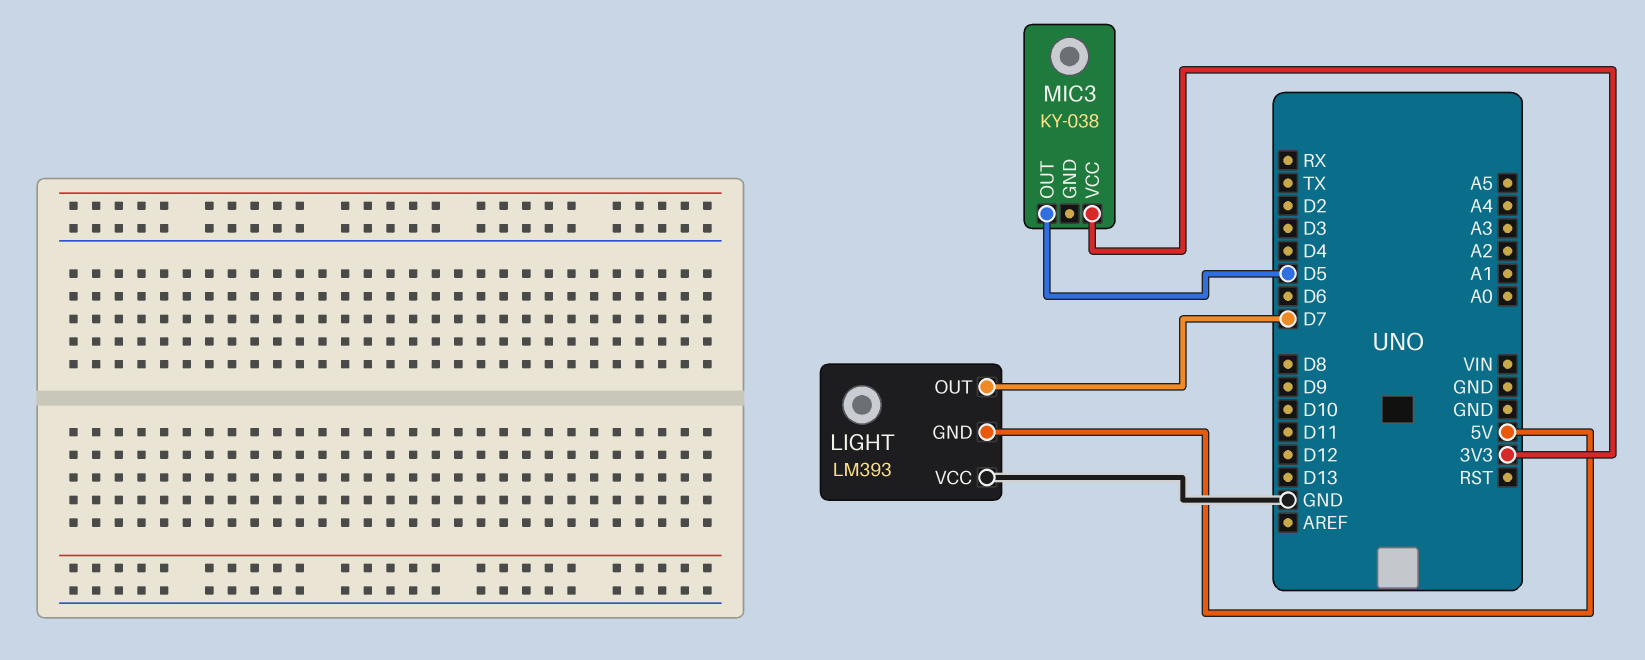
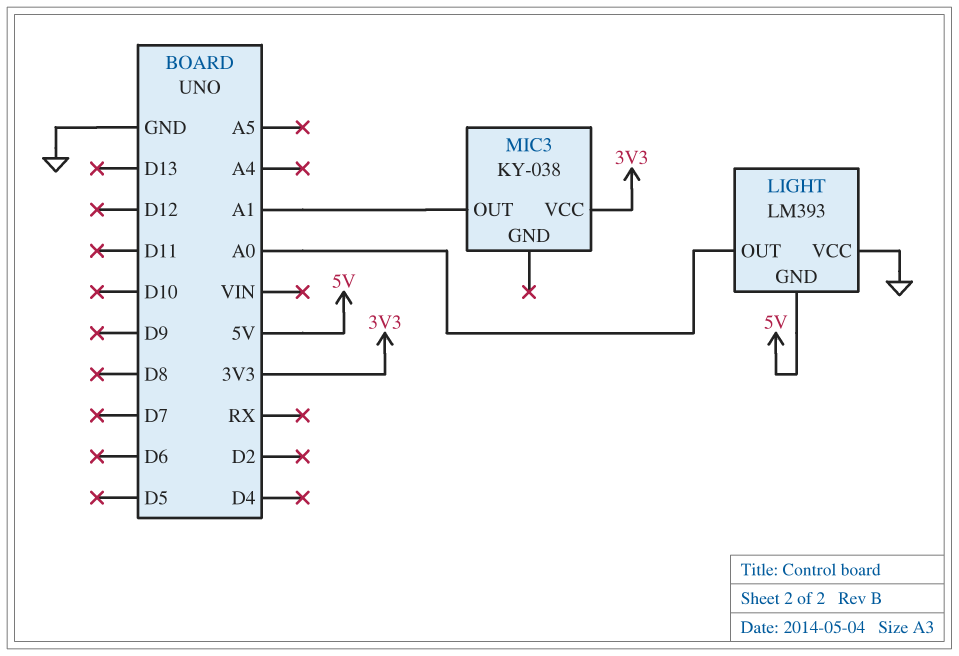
LIGHT pin OUT: D7 -> A0
MIC3 pin OUT: D5 -> A1

